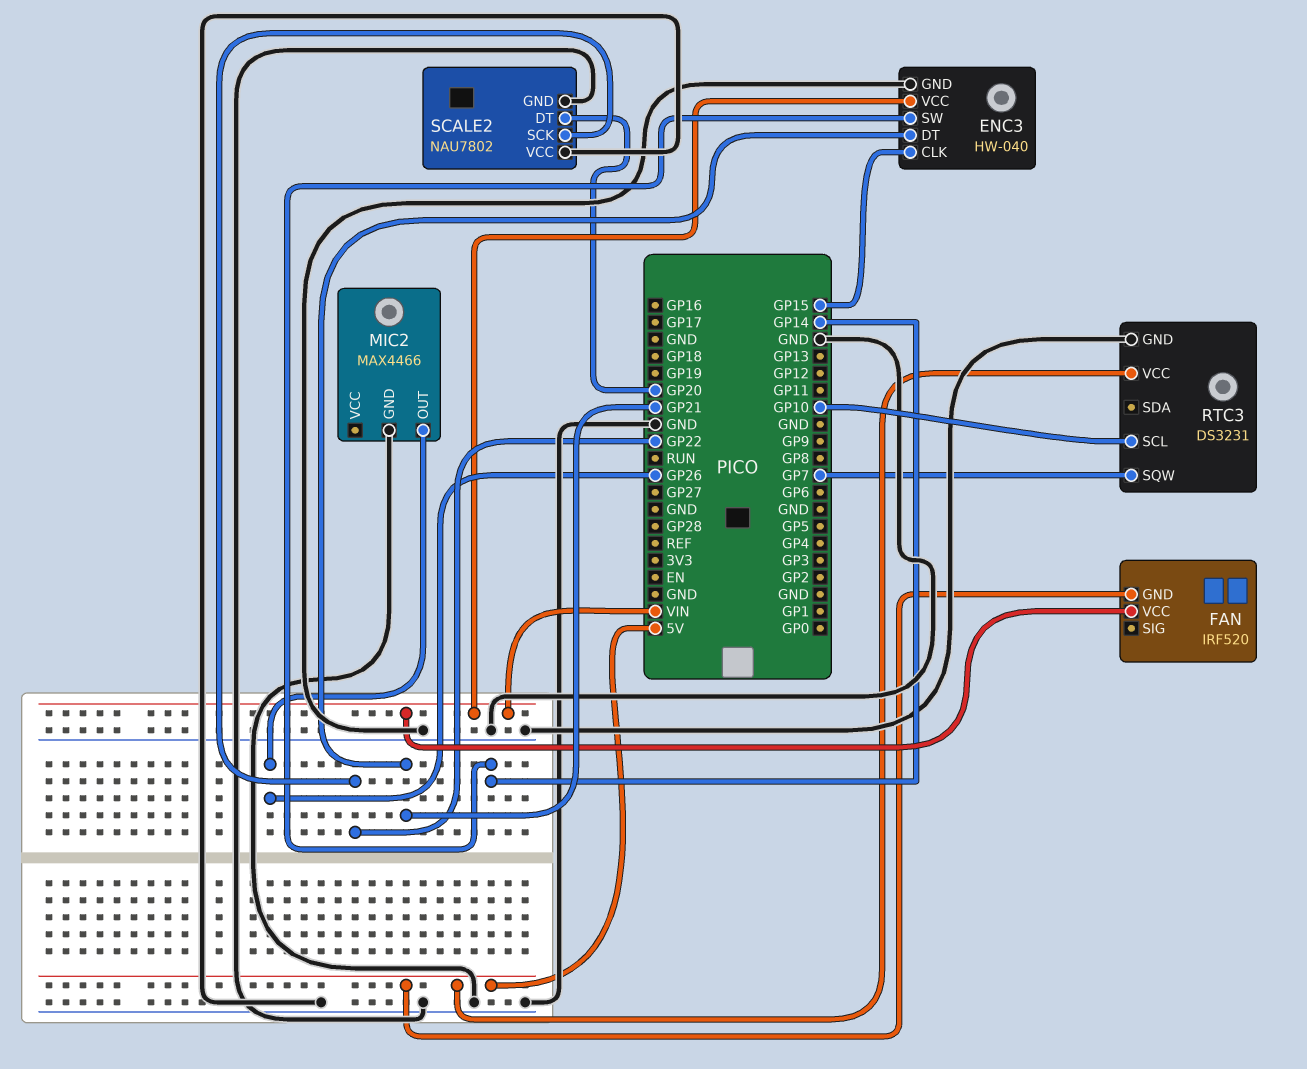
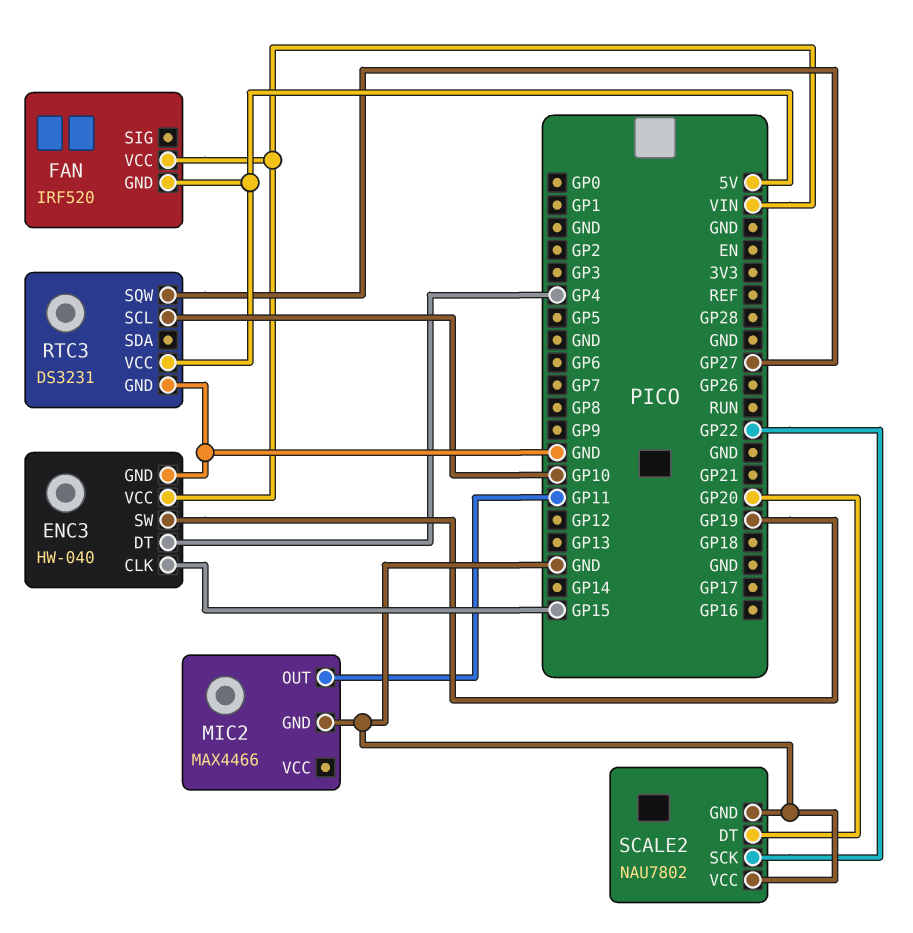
ENC3 pin DT: GP21 -> GP4
ENC3 pin SW: GP14 -> GP19
MIC2 pin OUT: GP26 -> GP11
RTC3 pin SQW: GP7 -> GP27

